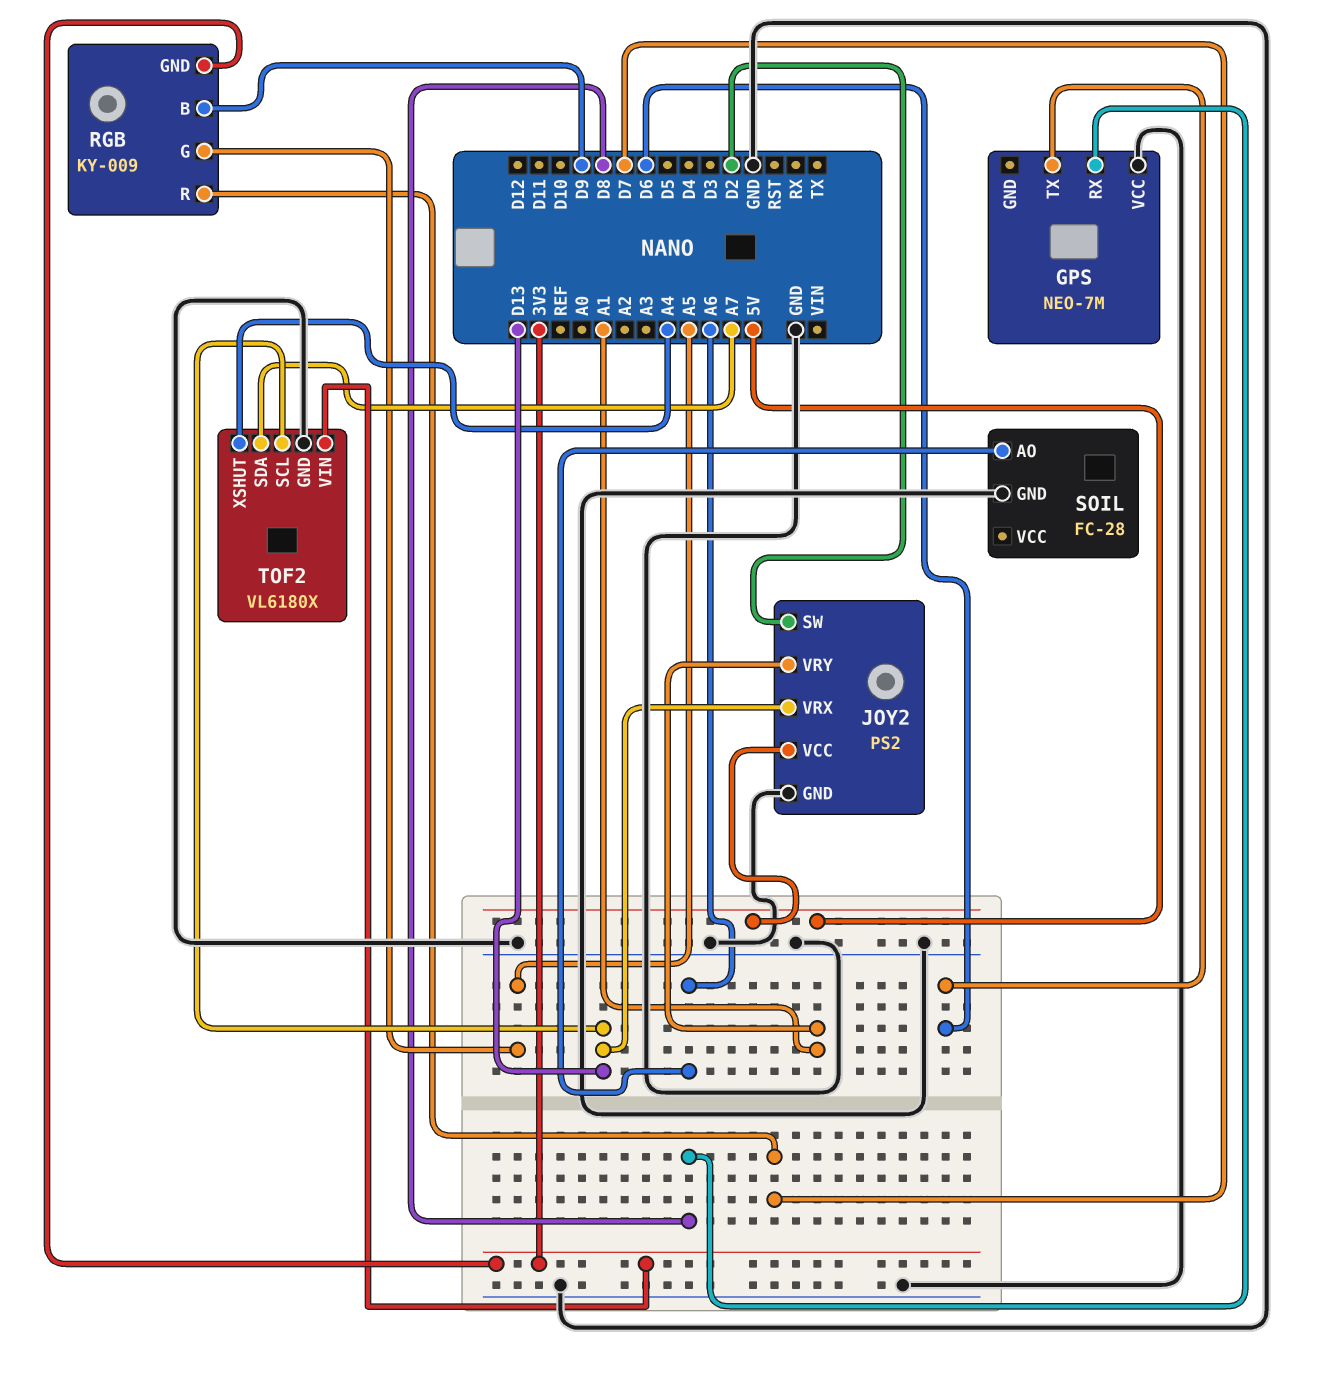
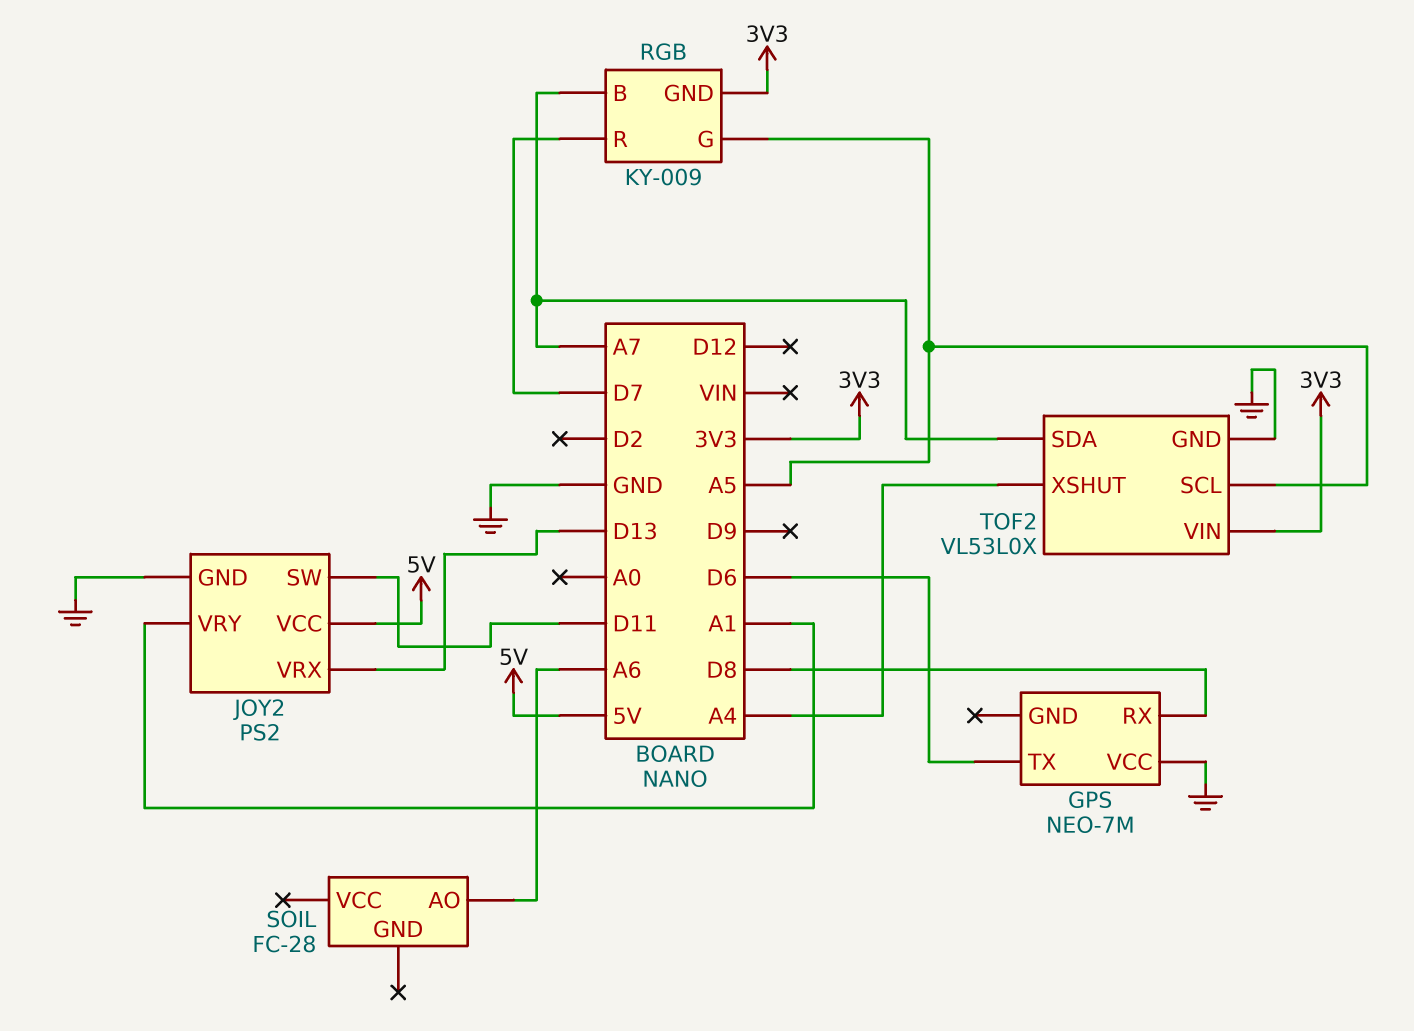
JOY2 pin SW: D2 -> D11
RGB pin B: D9 -> A7
SOIL pin GND: GND -> none
TOF2: VL6180X -> VL53L0X
TOF2 pin SCL: D13 -> A5

